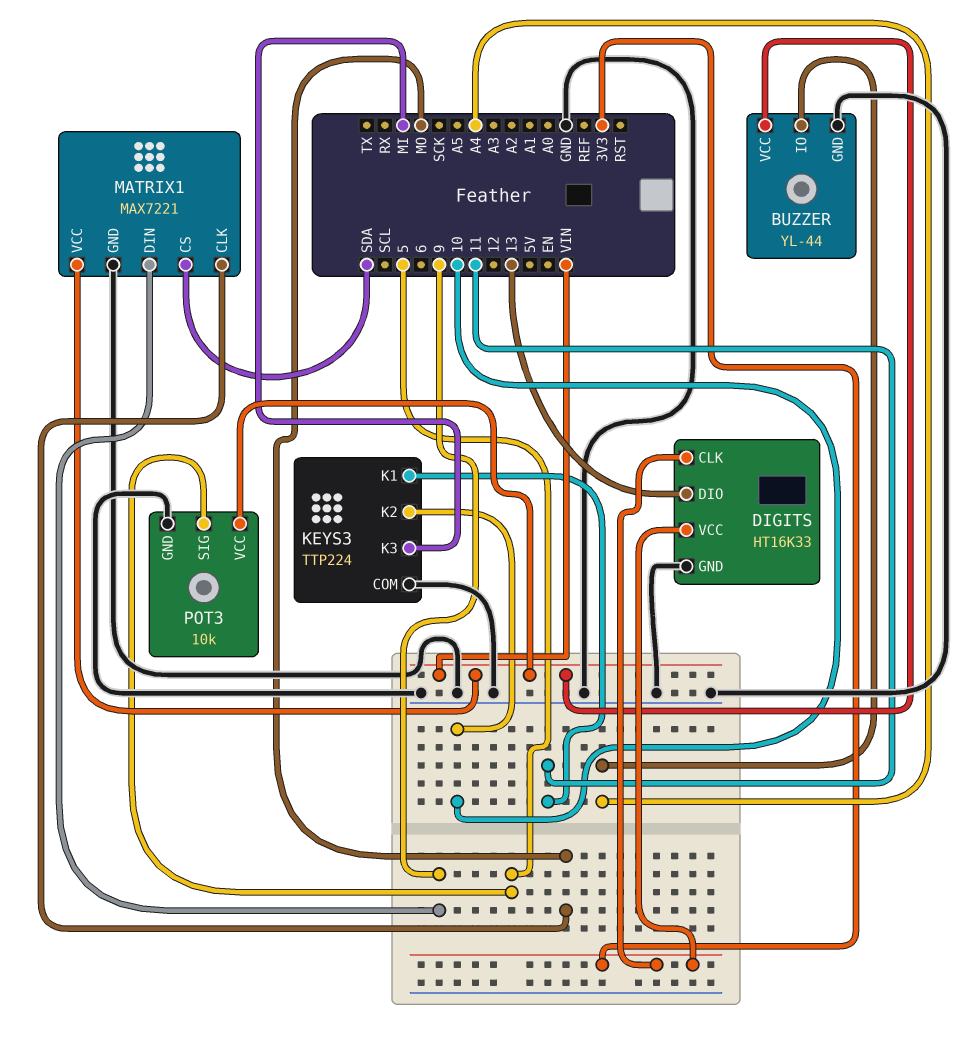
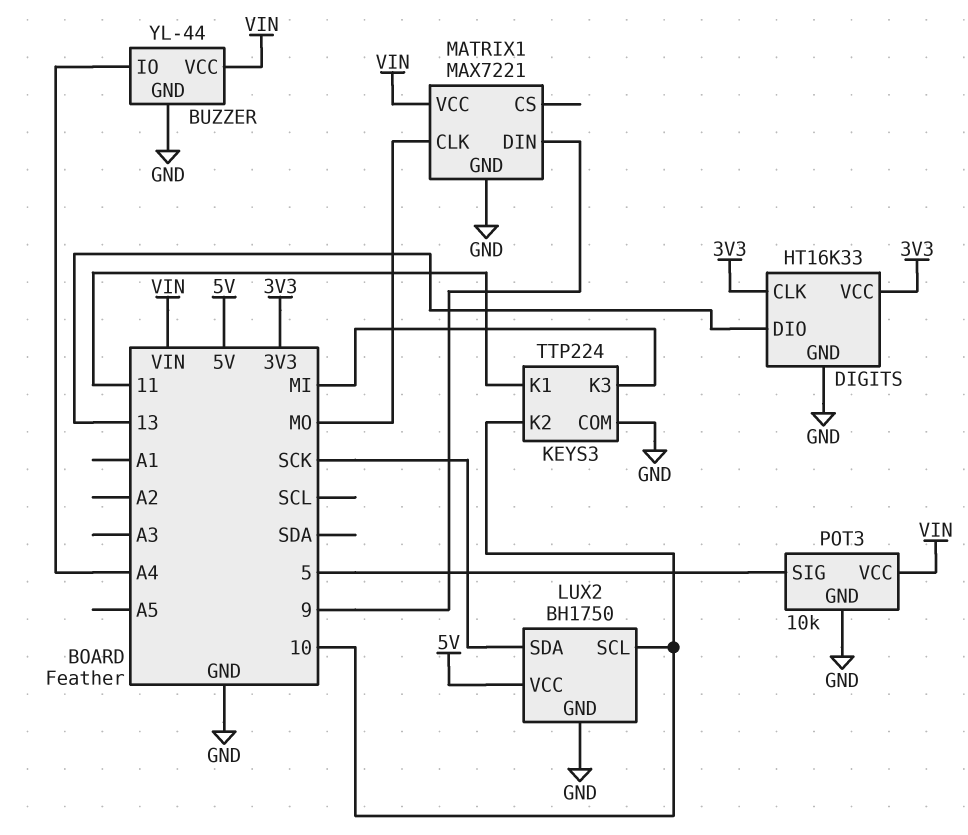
LUX2: none -> BH1750
LUX2 pin GND: none -> GND
LUX2 pin SCL: none -> 10
LUX2 pin SDA: none -> SCK
LUX2 pin VCC: none -> 5V
MATRIX1 pin CS: SDA -> none

